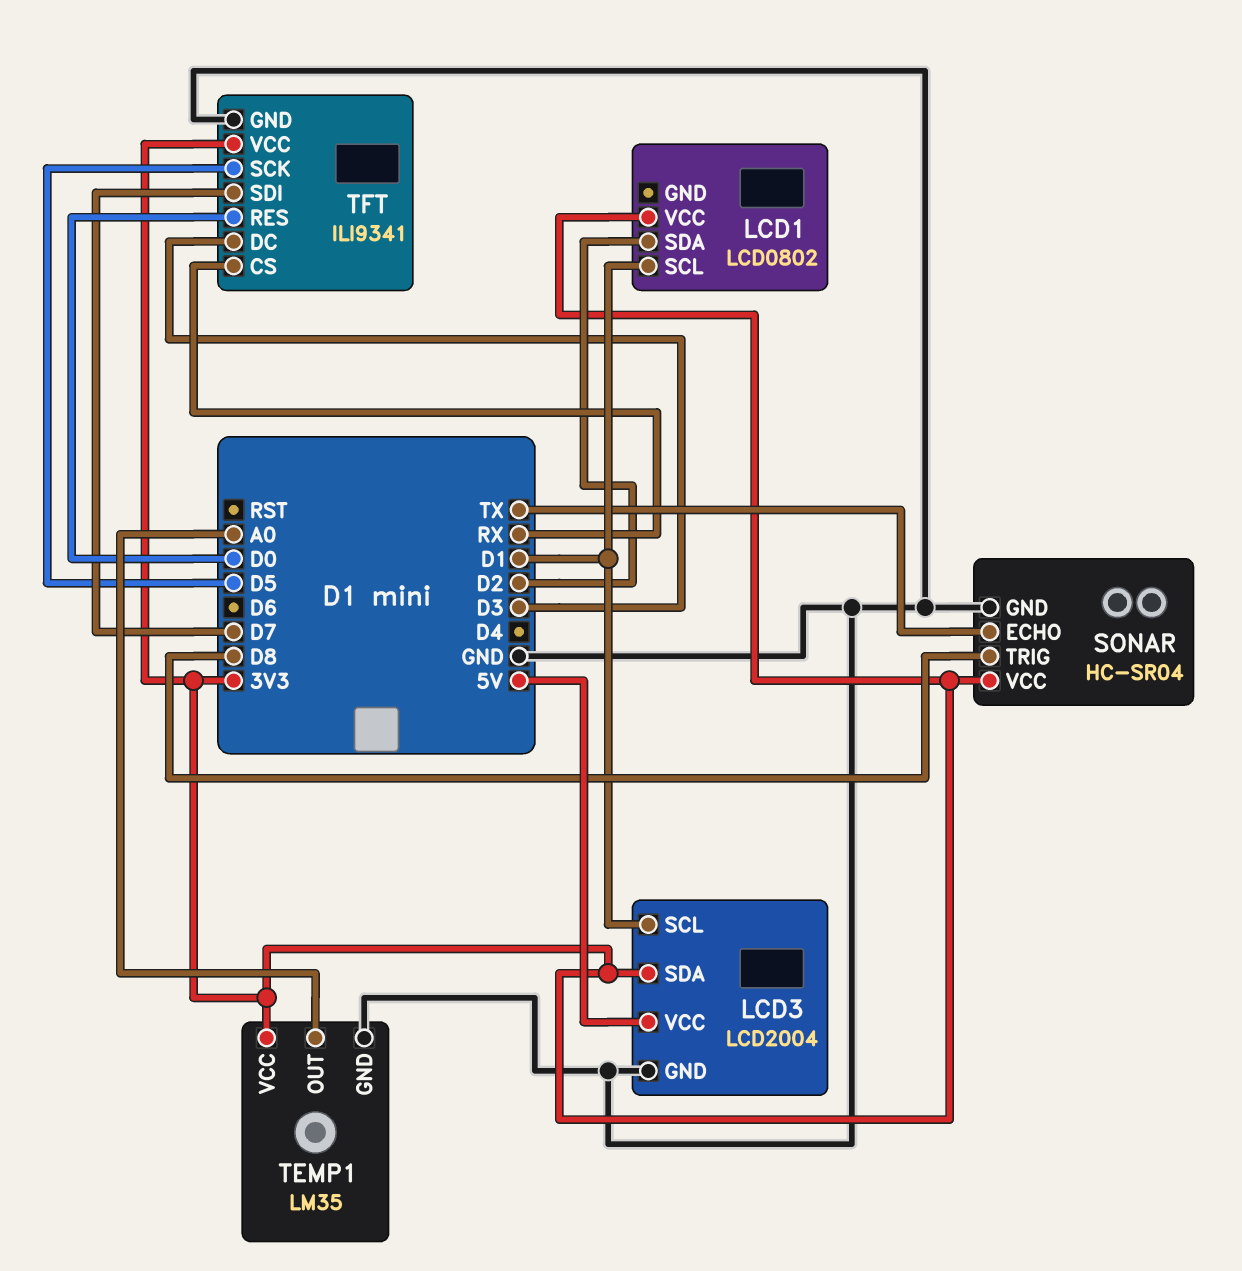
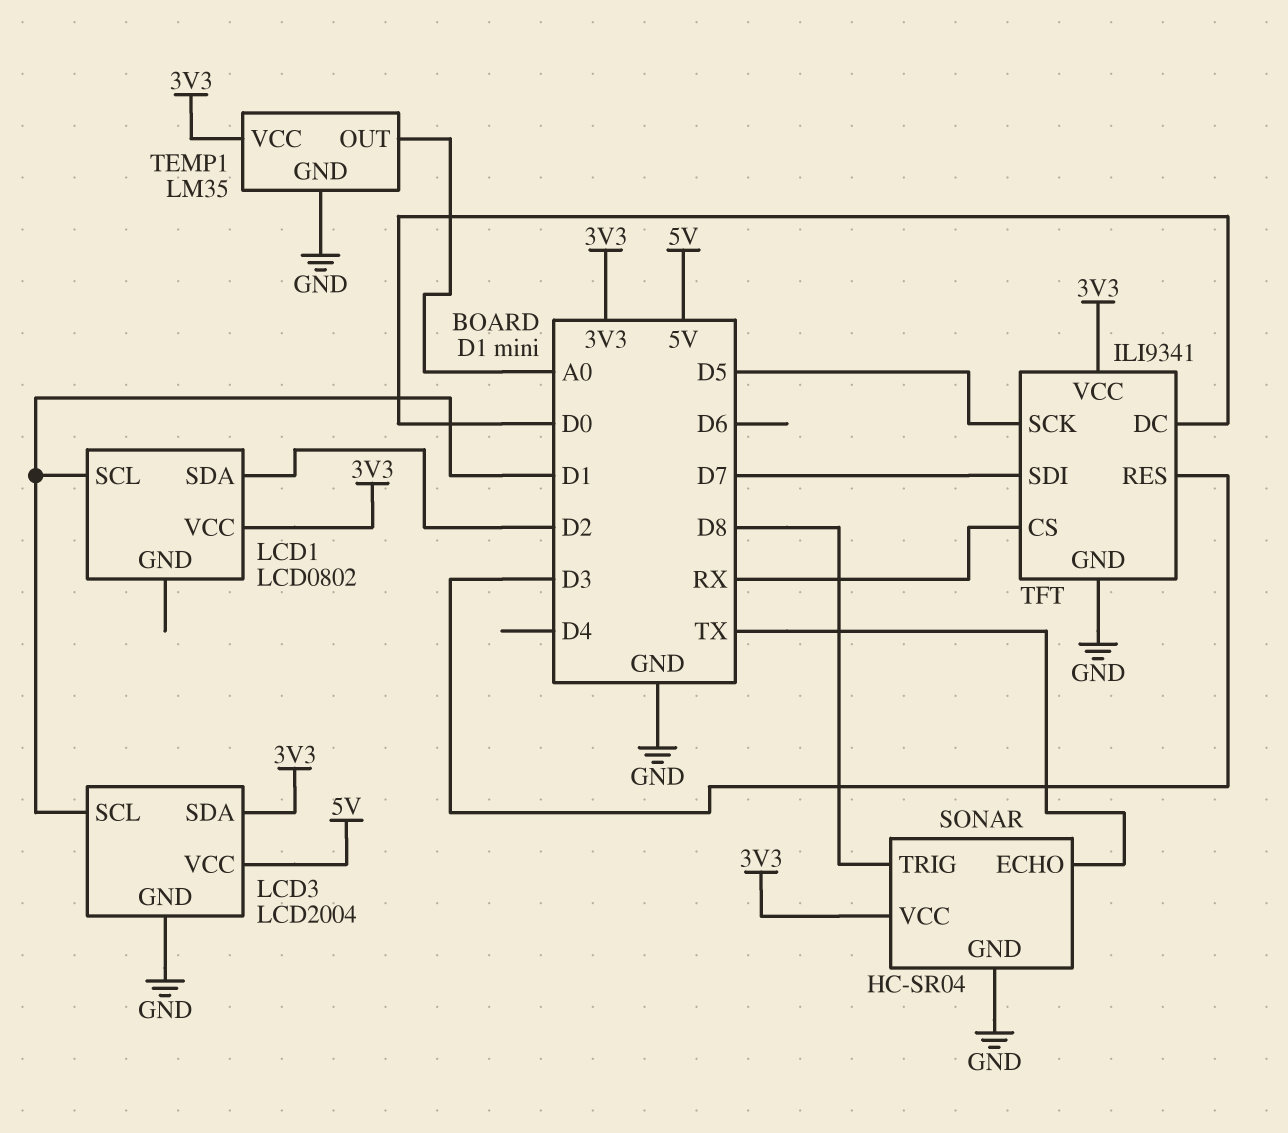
TFT pin DC: D3 -> D0
TFT pin RES: D0 -> D3

